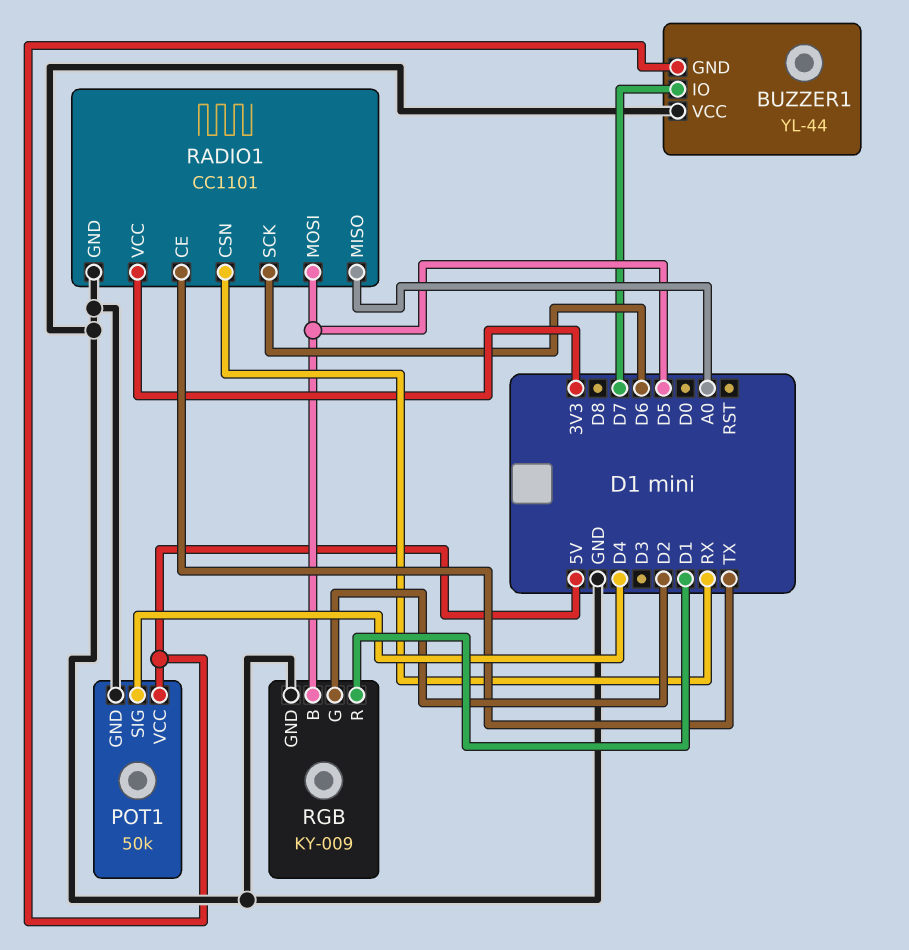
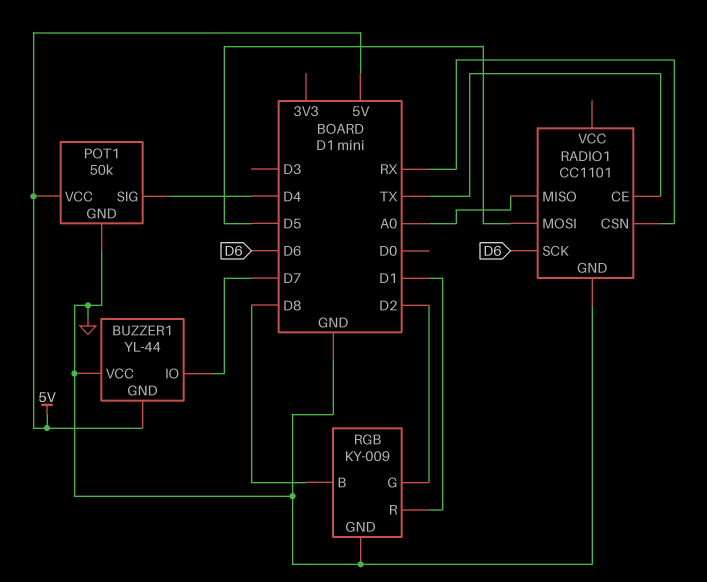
RADIO1 pin VCC: 3V3 -> none
RGB pin B: D5 -> D8

